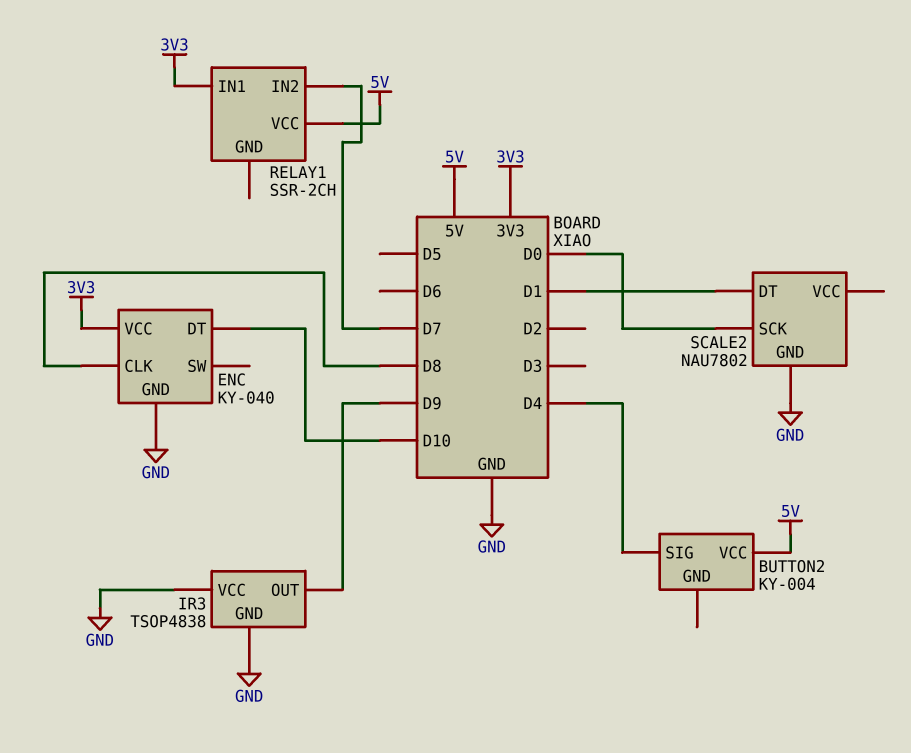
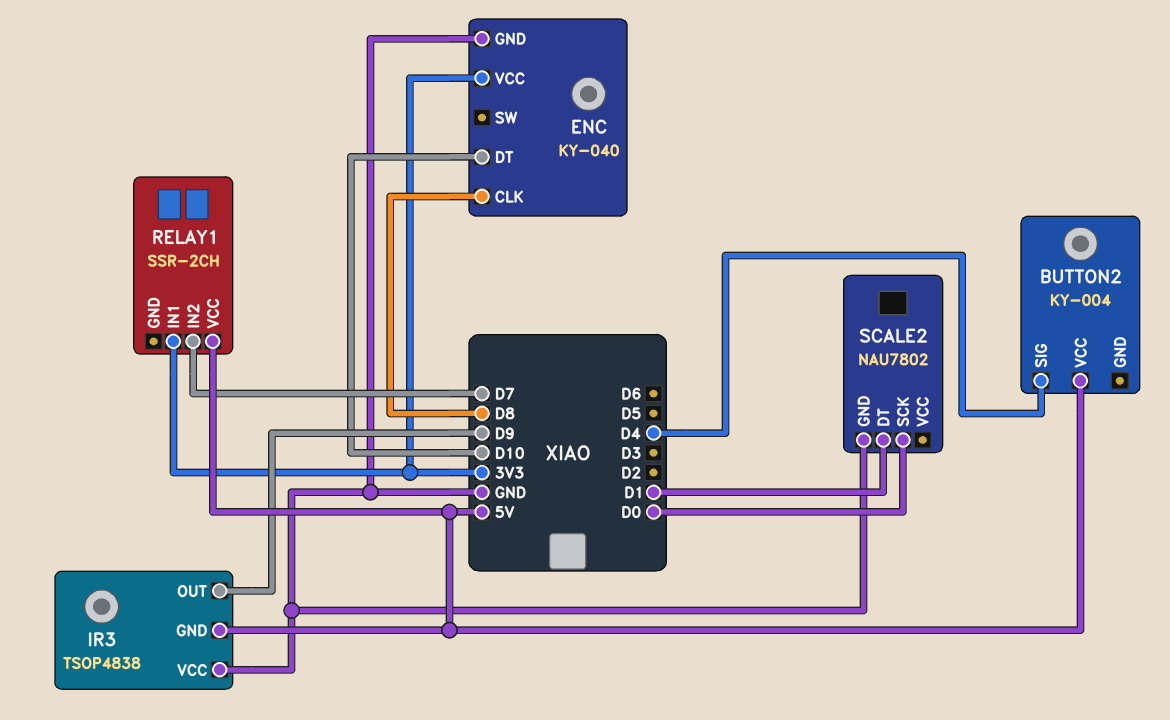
IR3 pin GND: GND -> 5V

